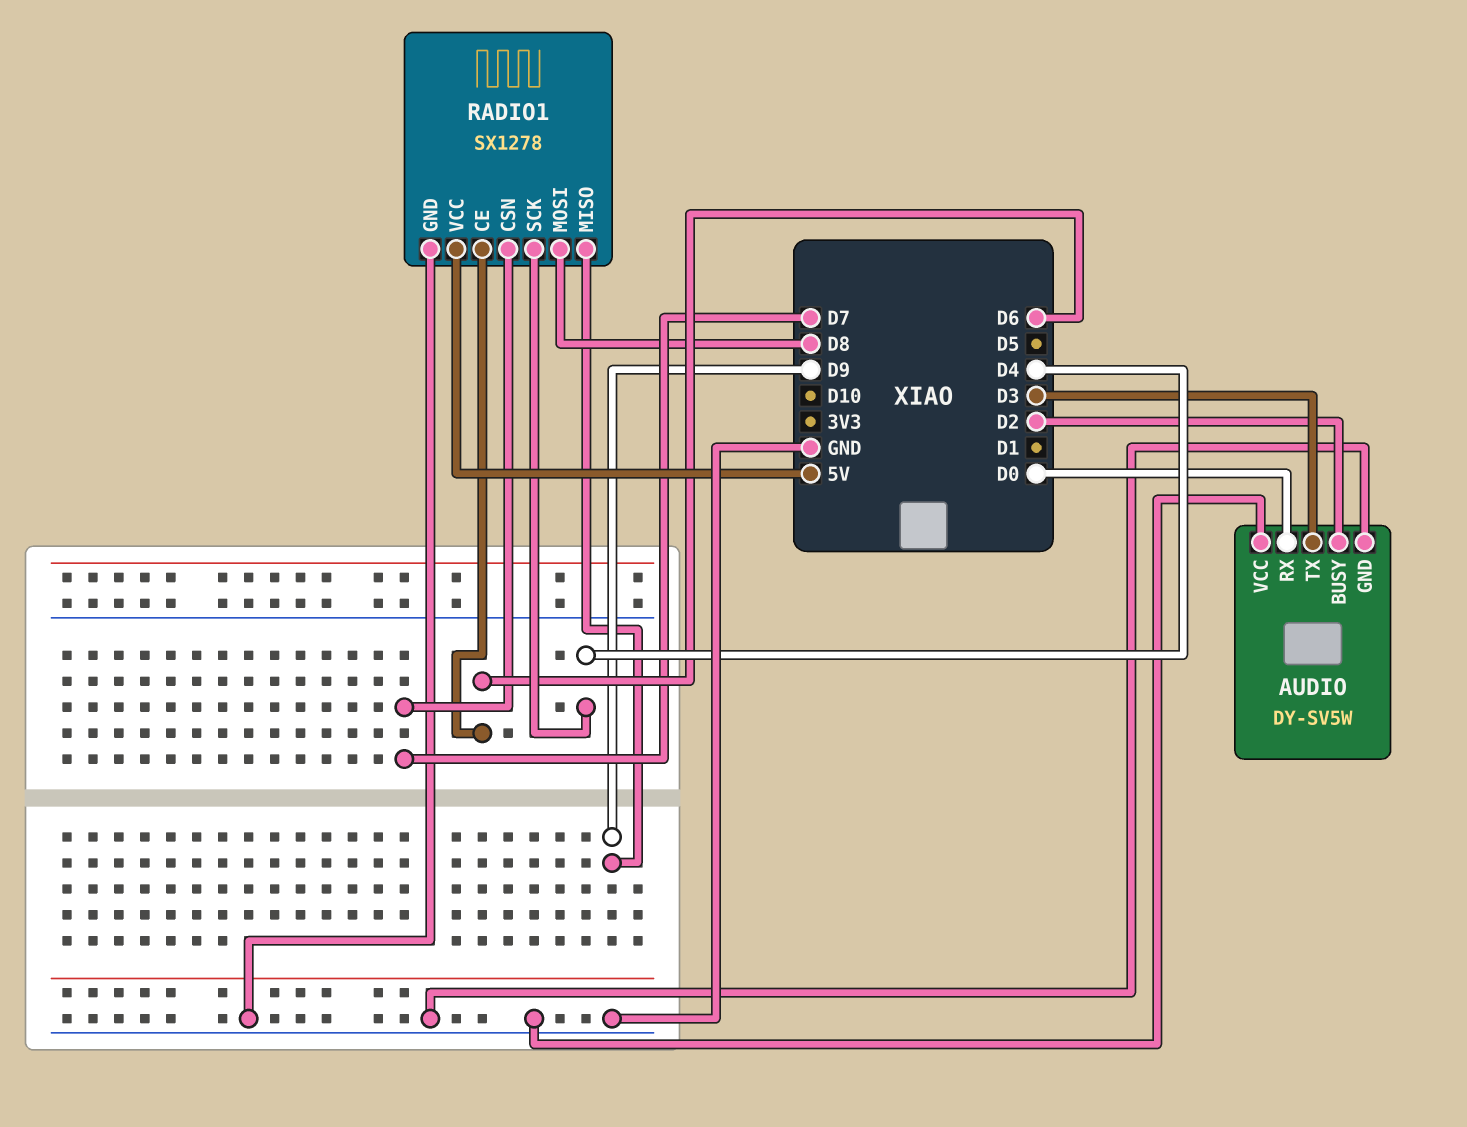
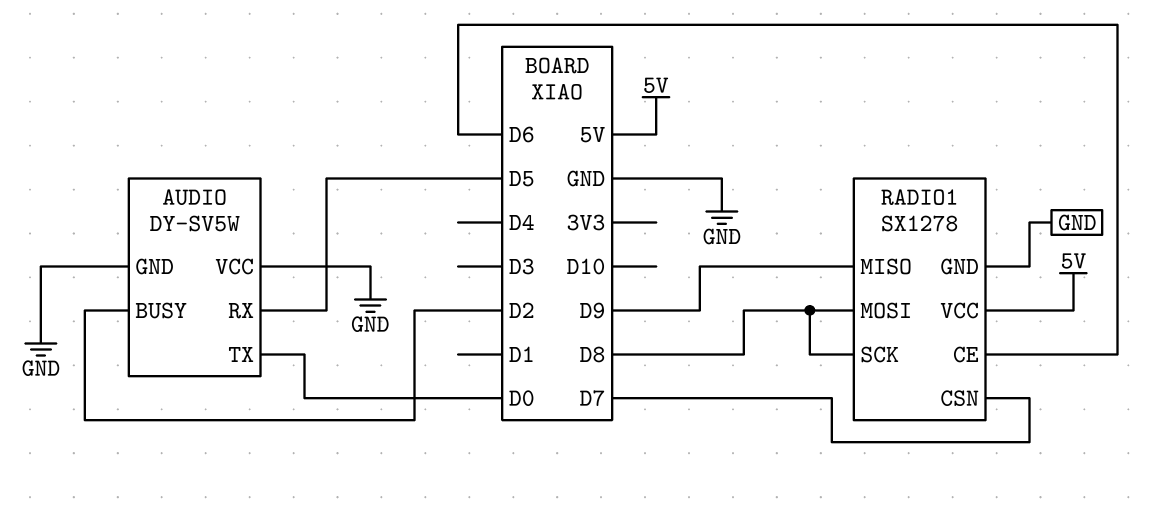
AUDIO pin RX: D0 -> D5
AUDIO pin TX: D3 -> D0
RADIO1 pin SCK: D4 -> D8

